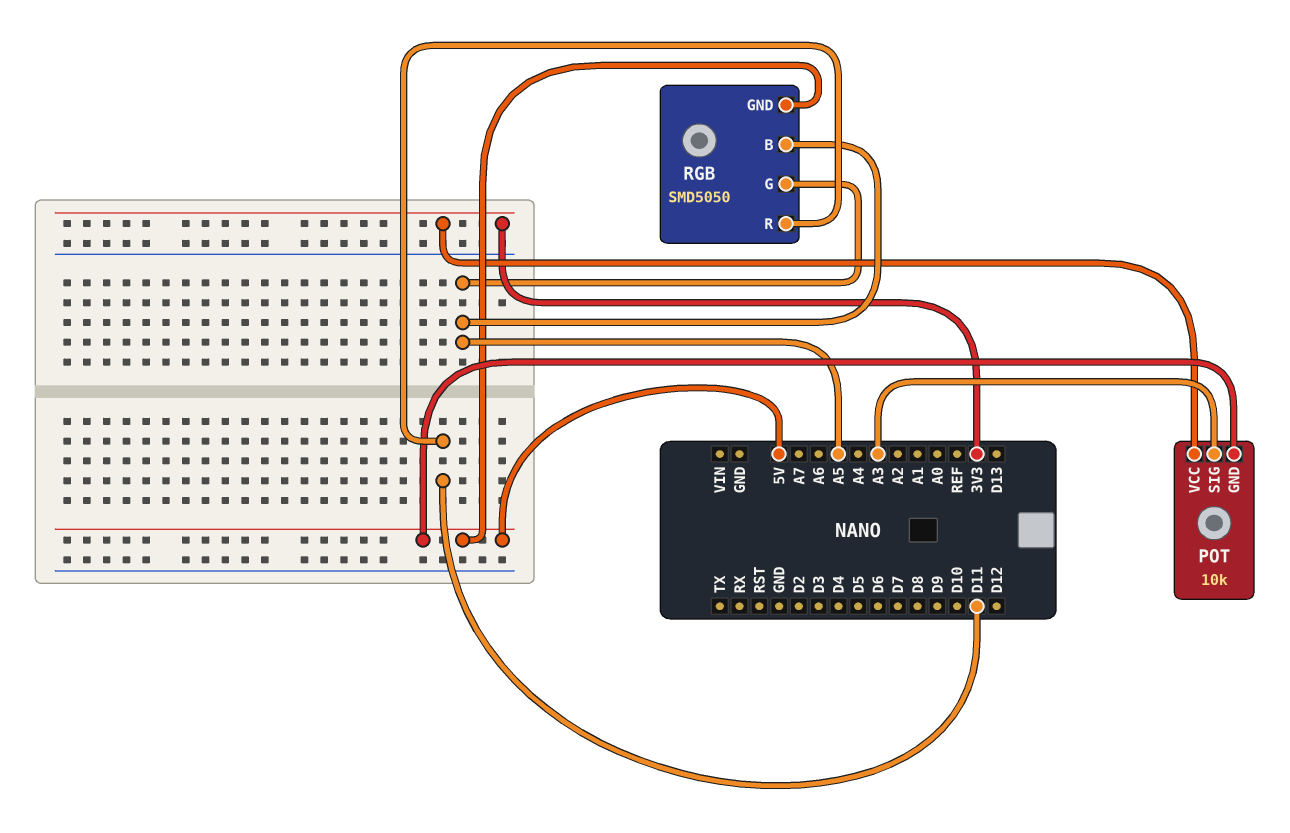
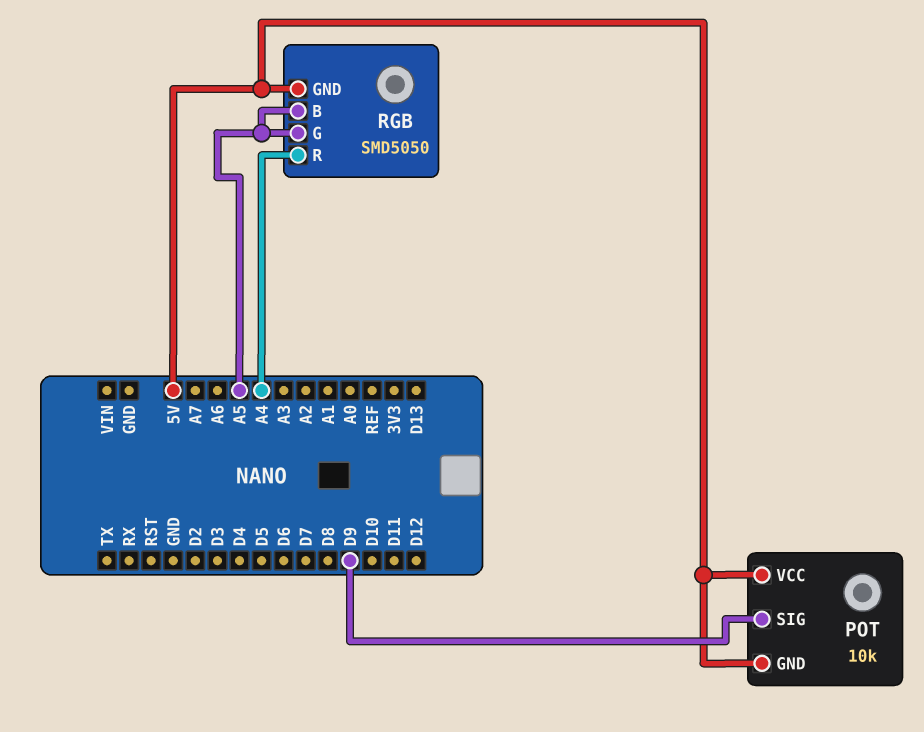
POT pin SIG: A3 -> D9
POT pin VCC: 3V3 -> 5V
RGB pin R: D11 -> A4

